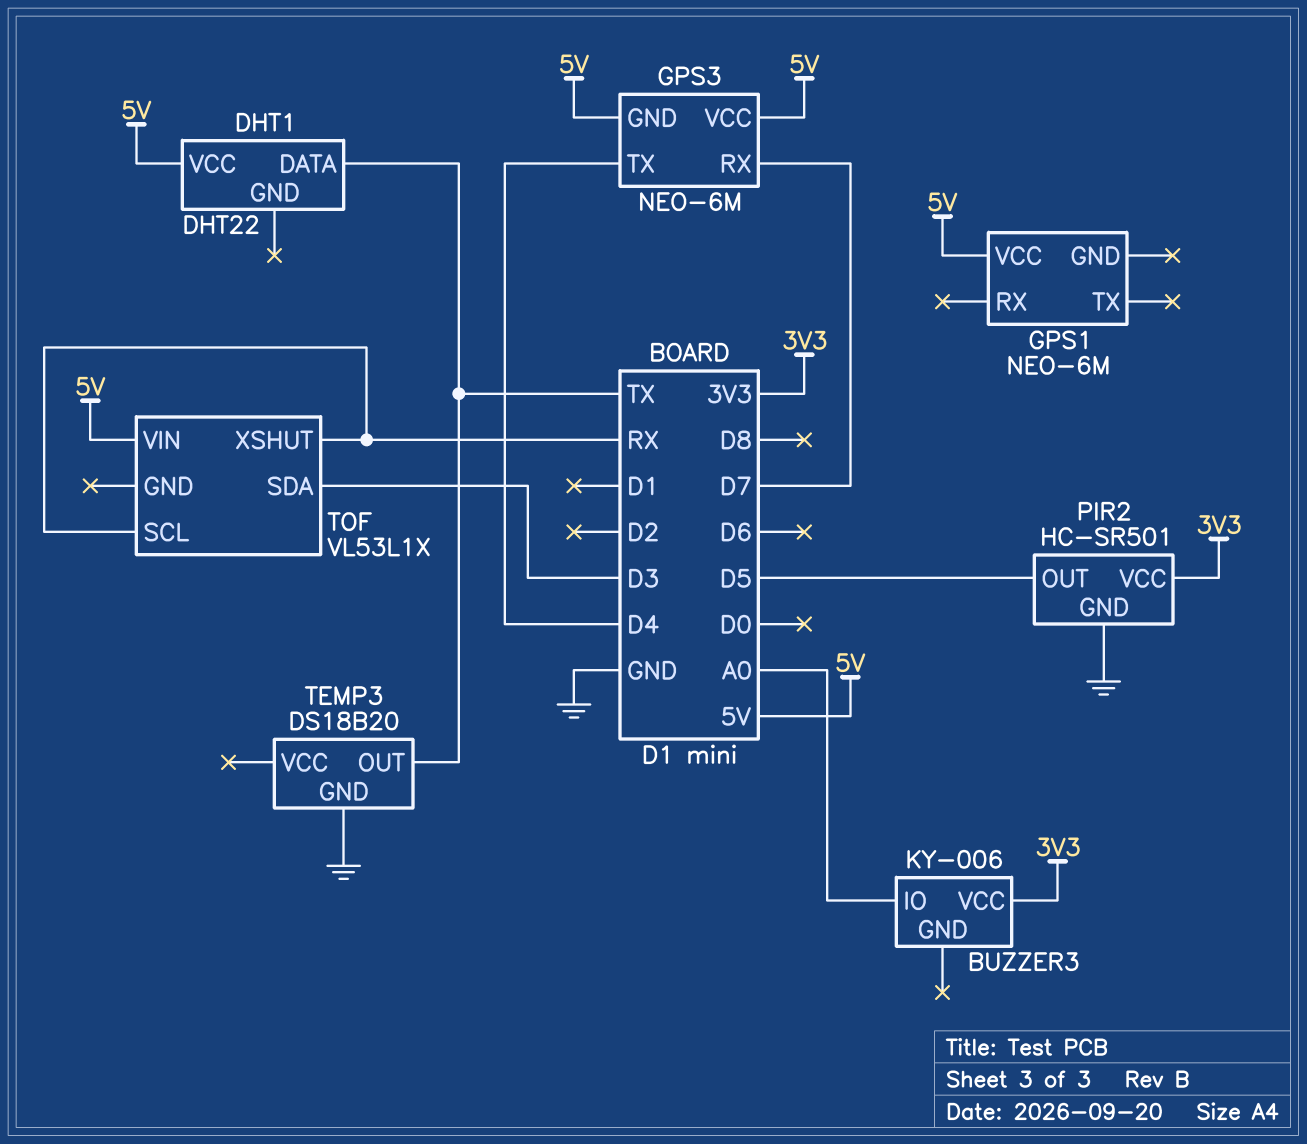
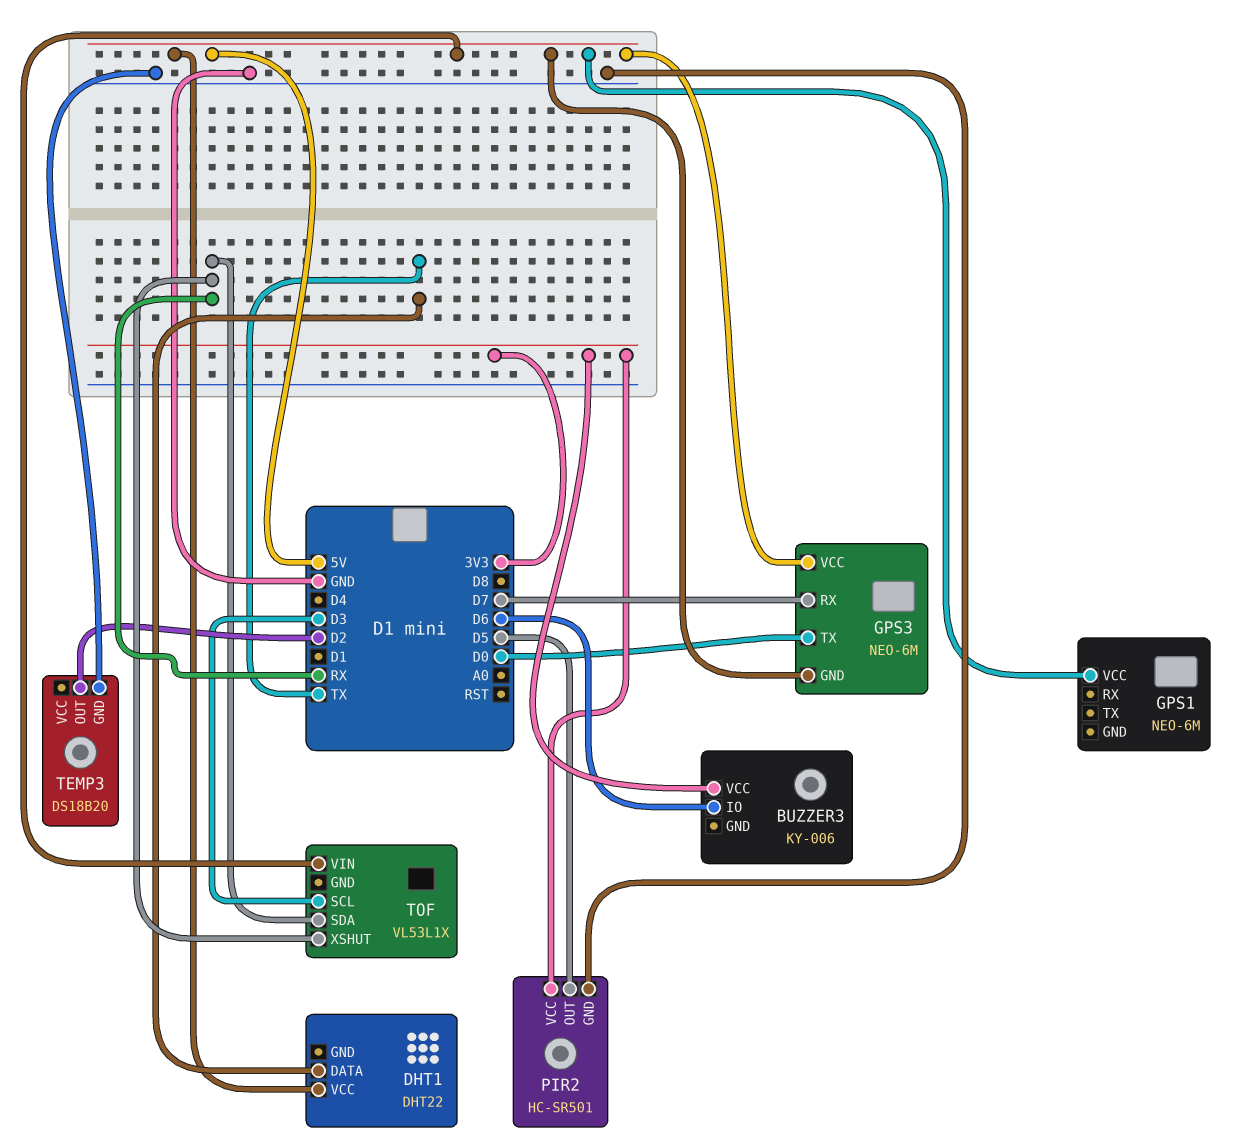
BUZZER3 pin IO: A0 -> D6
GPS3 pin TX: D4 -> D0
TEMP3 pin OUT: TX -> D2
TOF pin SCL: RX -> D3
TOF pin SDA: D3 -> RX

